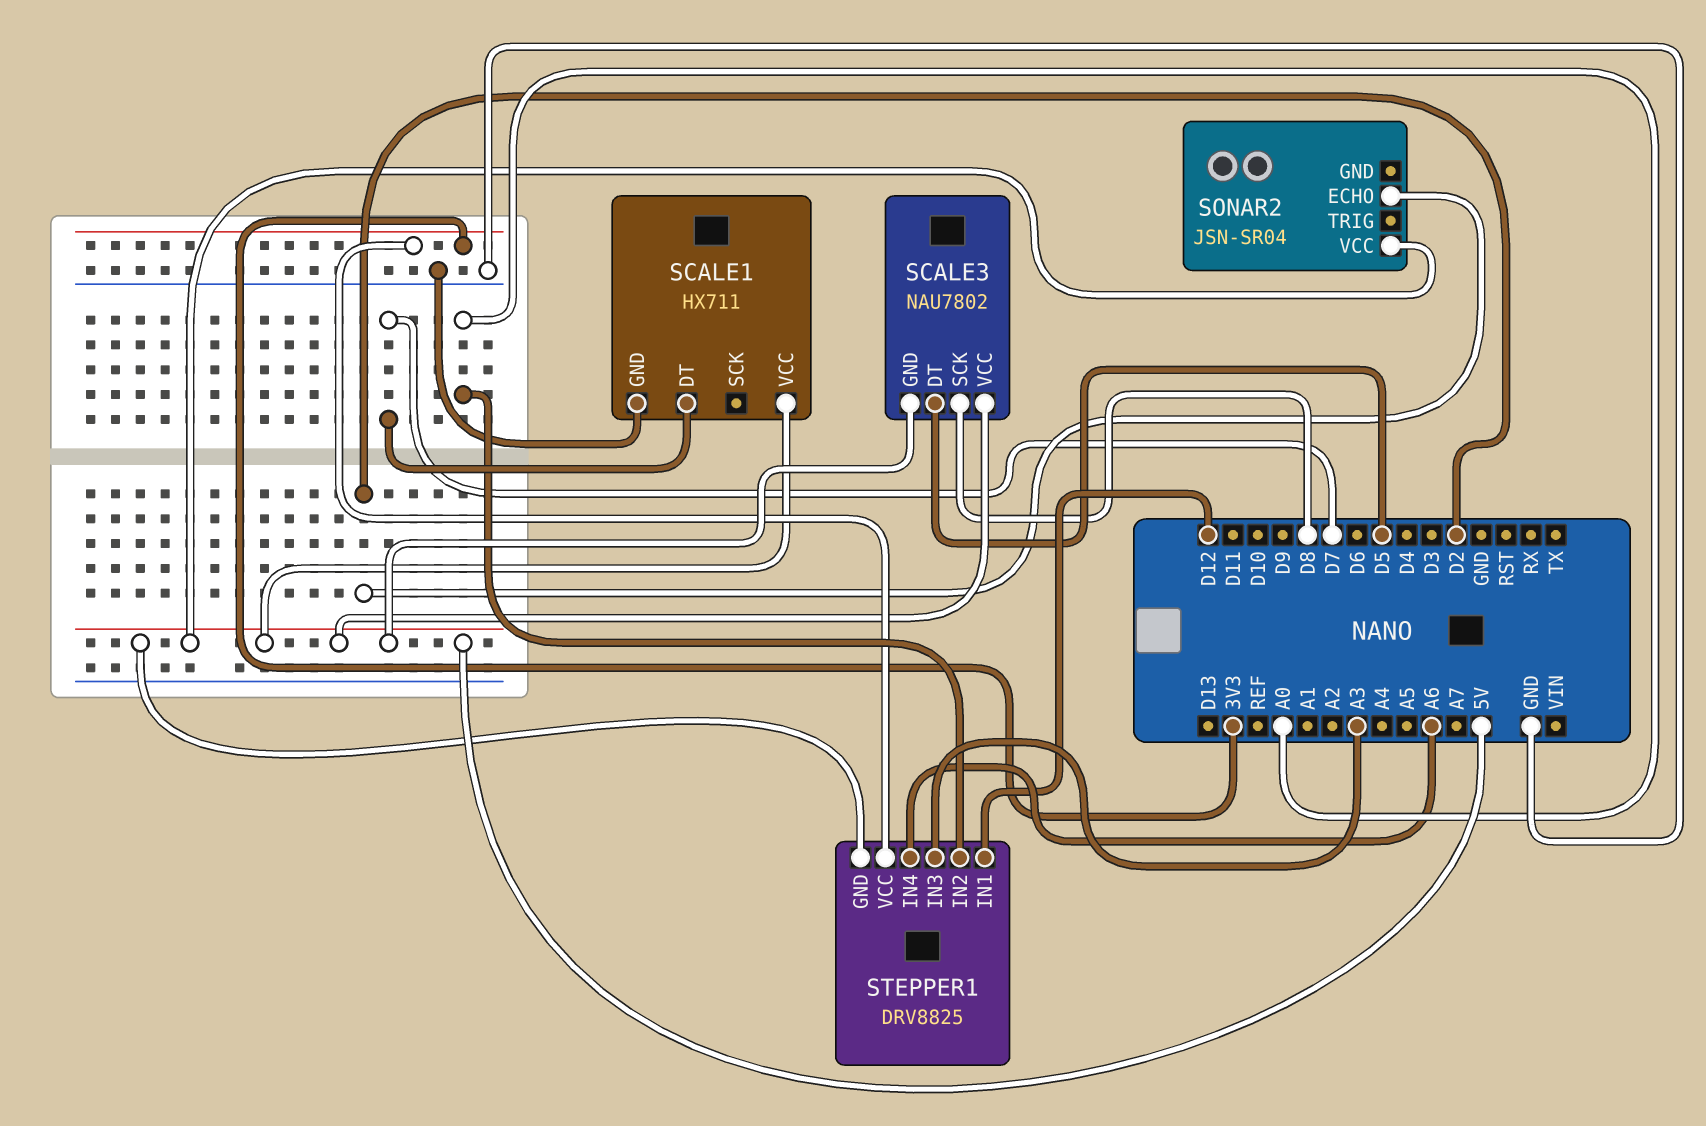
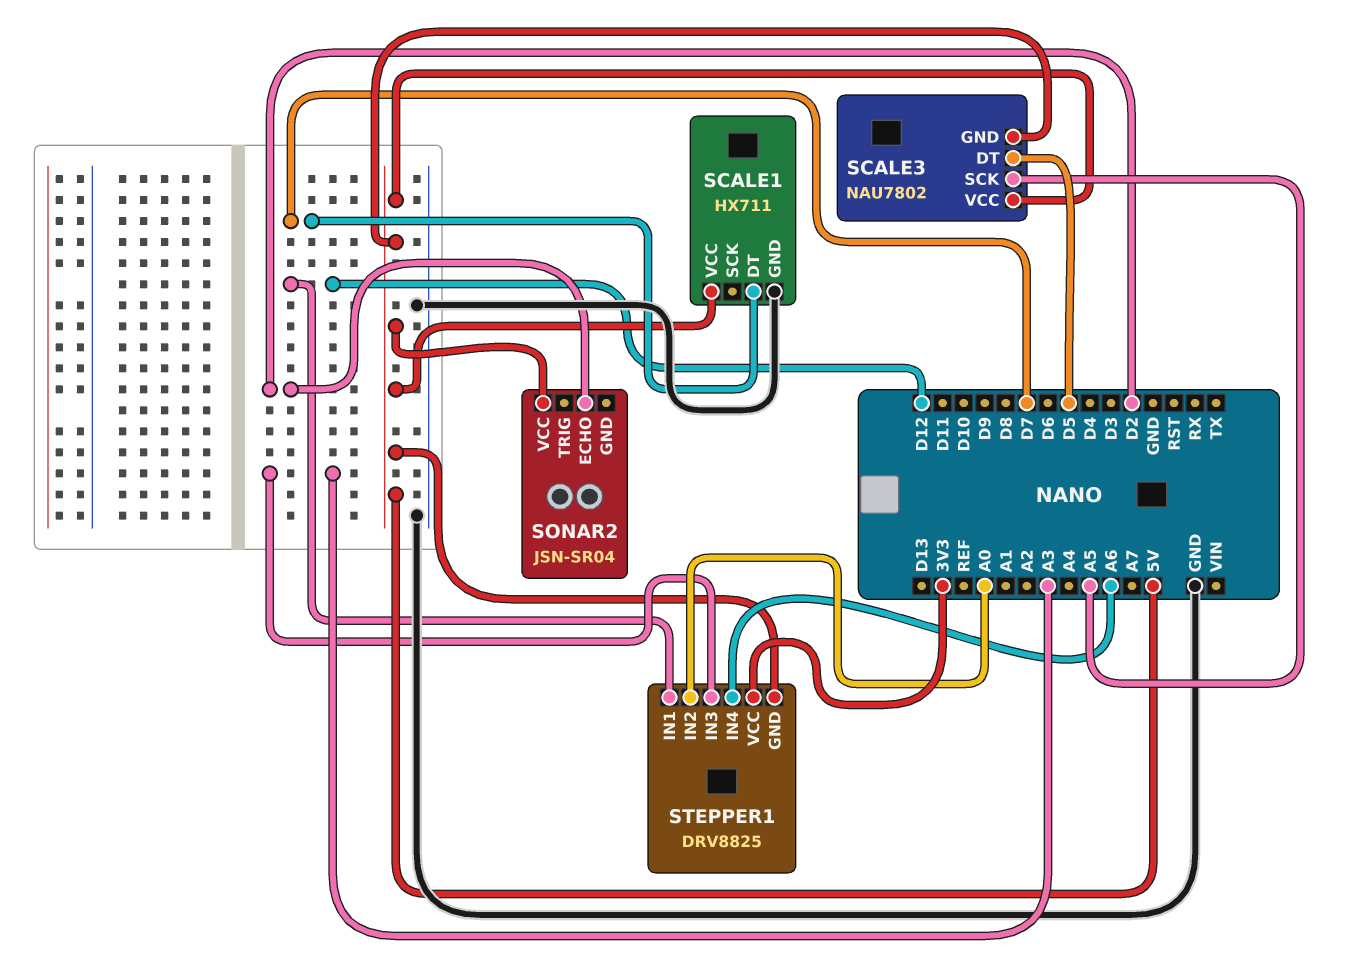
SCALE3 pin SCK: D8 -> A5

